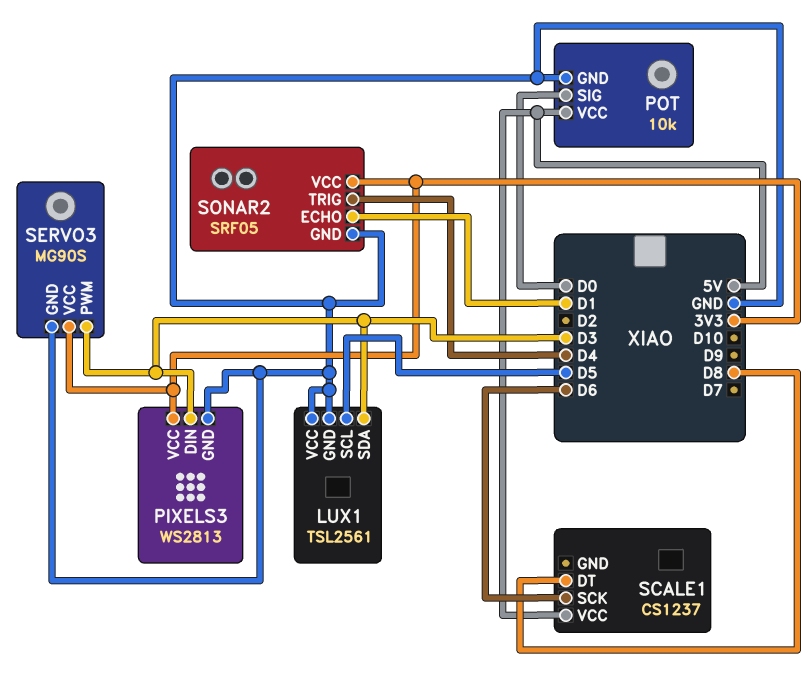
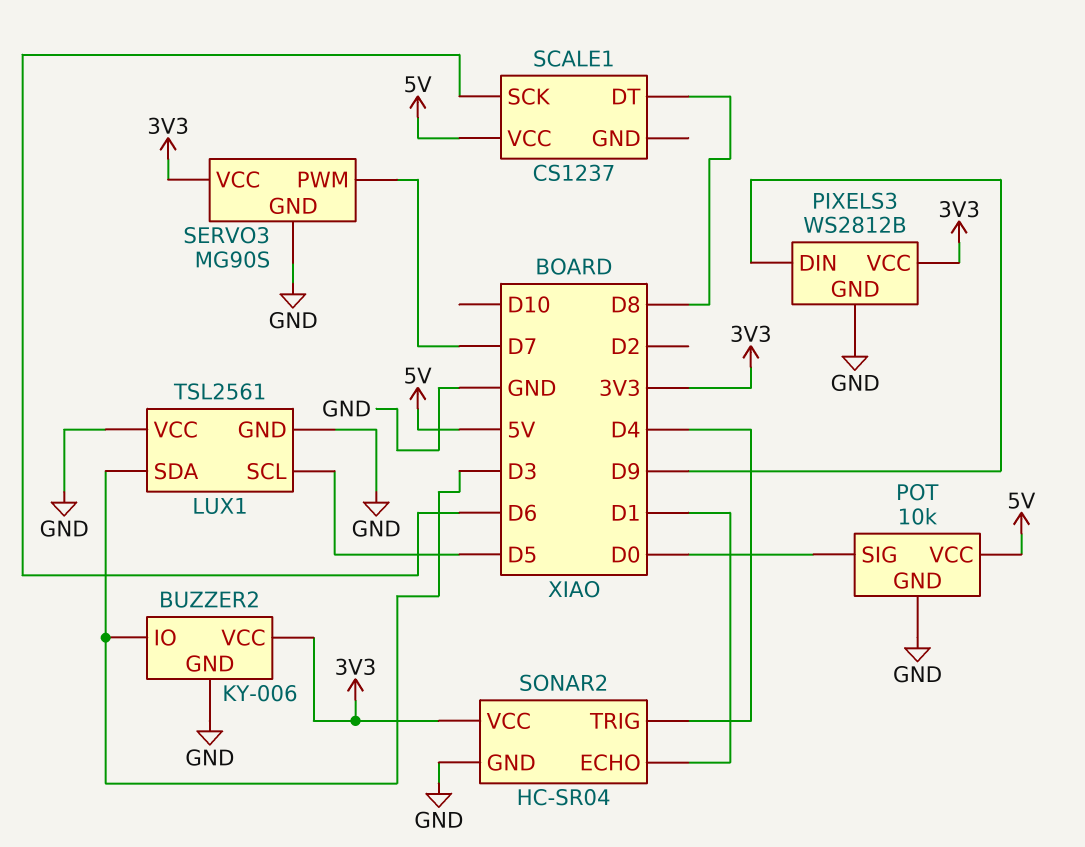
BUZZER2: none -> KY-006
BUZZER2 pin GND: none -> GND
BUZZER2 pin IO: none -> D3
BUZZER2 pin VCC: none -> 3V3
PIXELS3: WS2813 -> WS2812B
PIXELS3 pin DIN: D3 -> D9
SERVO3 pin PWM: D3 -> D7
SONAR2: SRF05 -> HC-SR04

